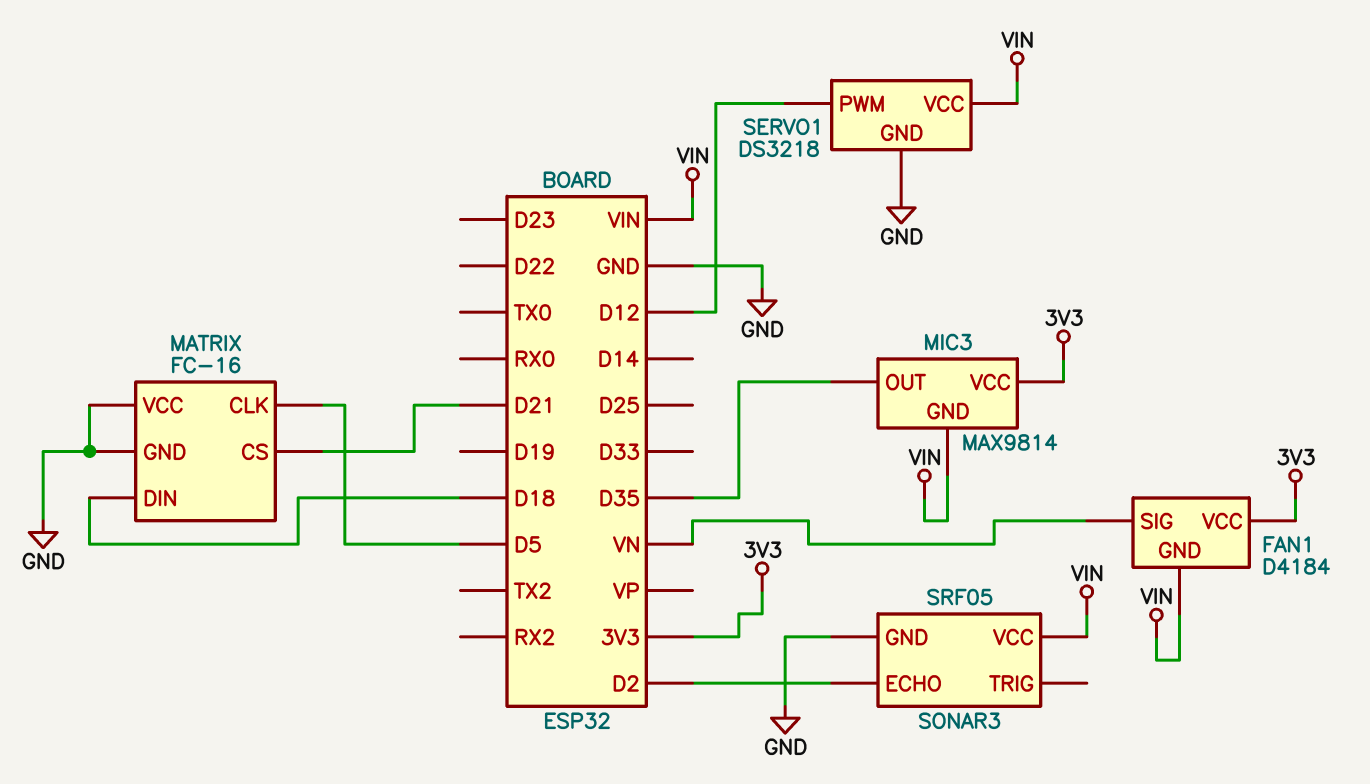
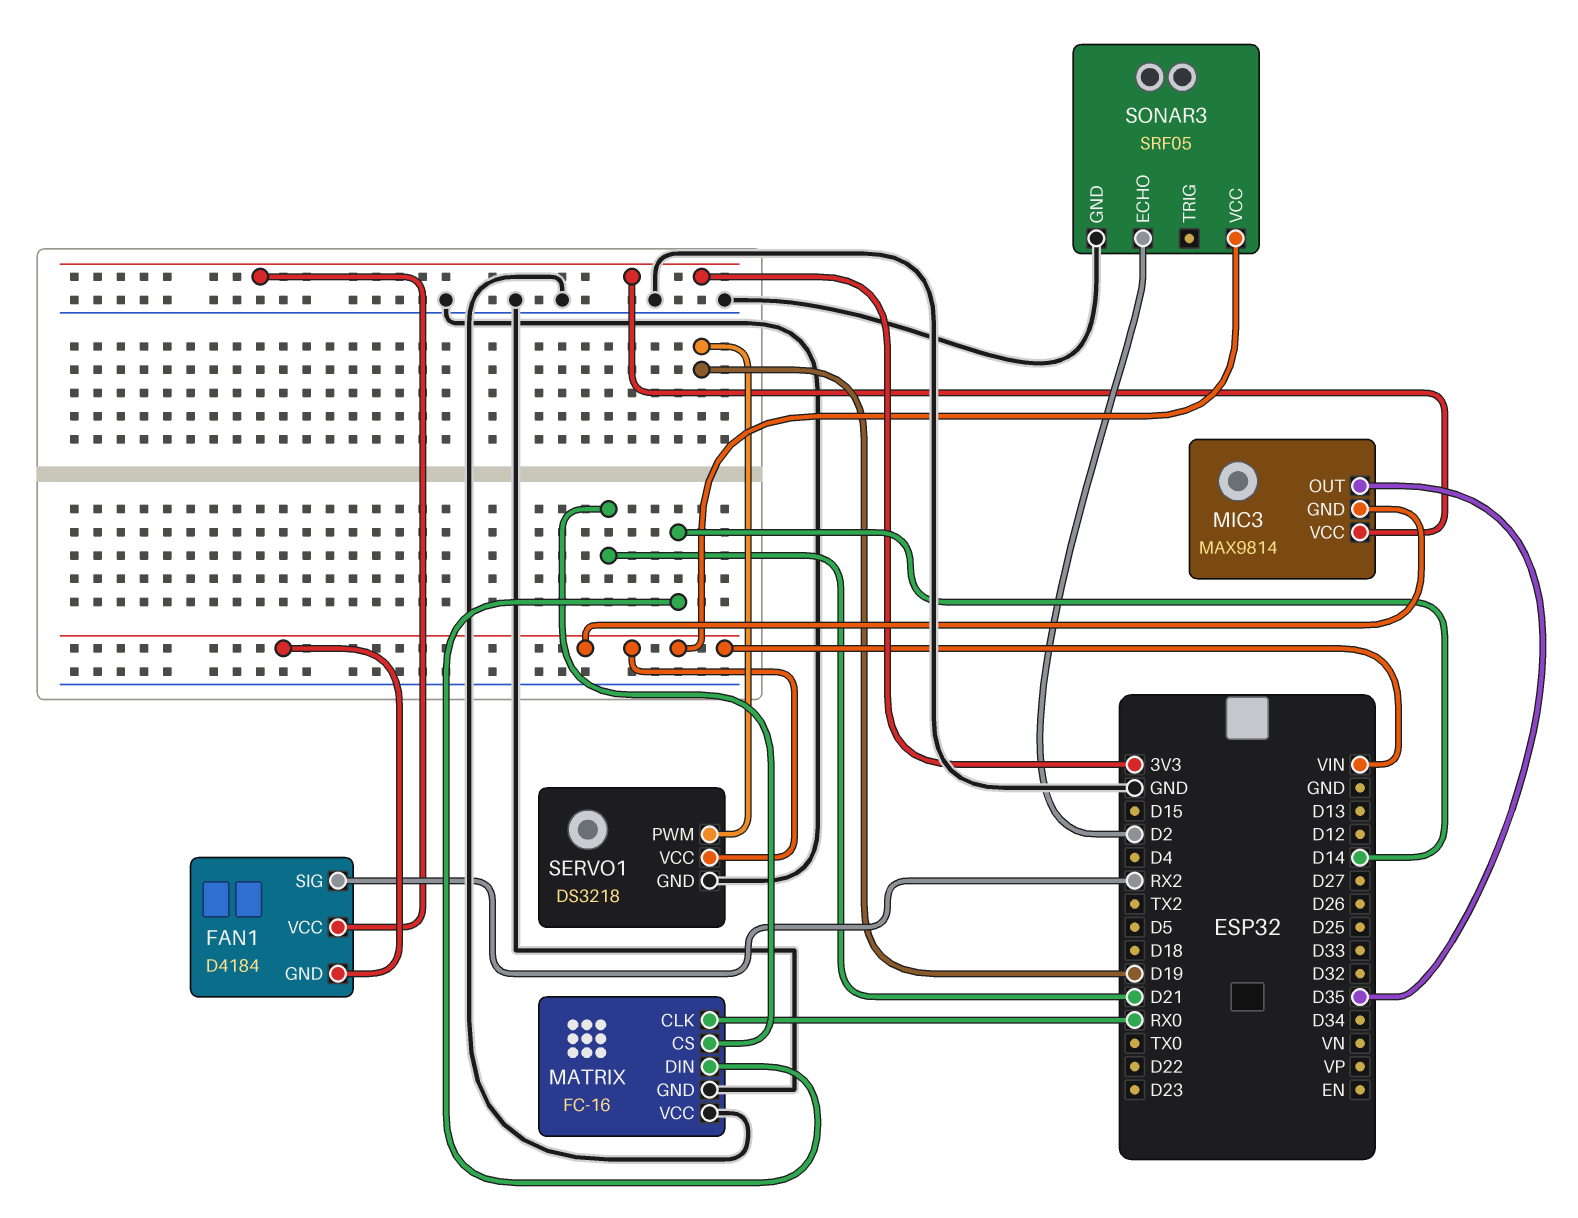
FAN1 pin SIG: VN -> RX2
MATRIX pin CLK: D5 -> RX0
MATRIX pin DIN: D18 -> D14
SERVO1 pin PWM: D12 -> D19

